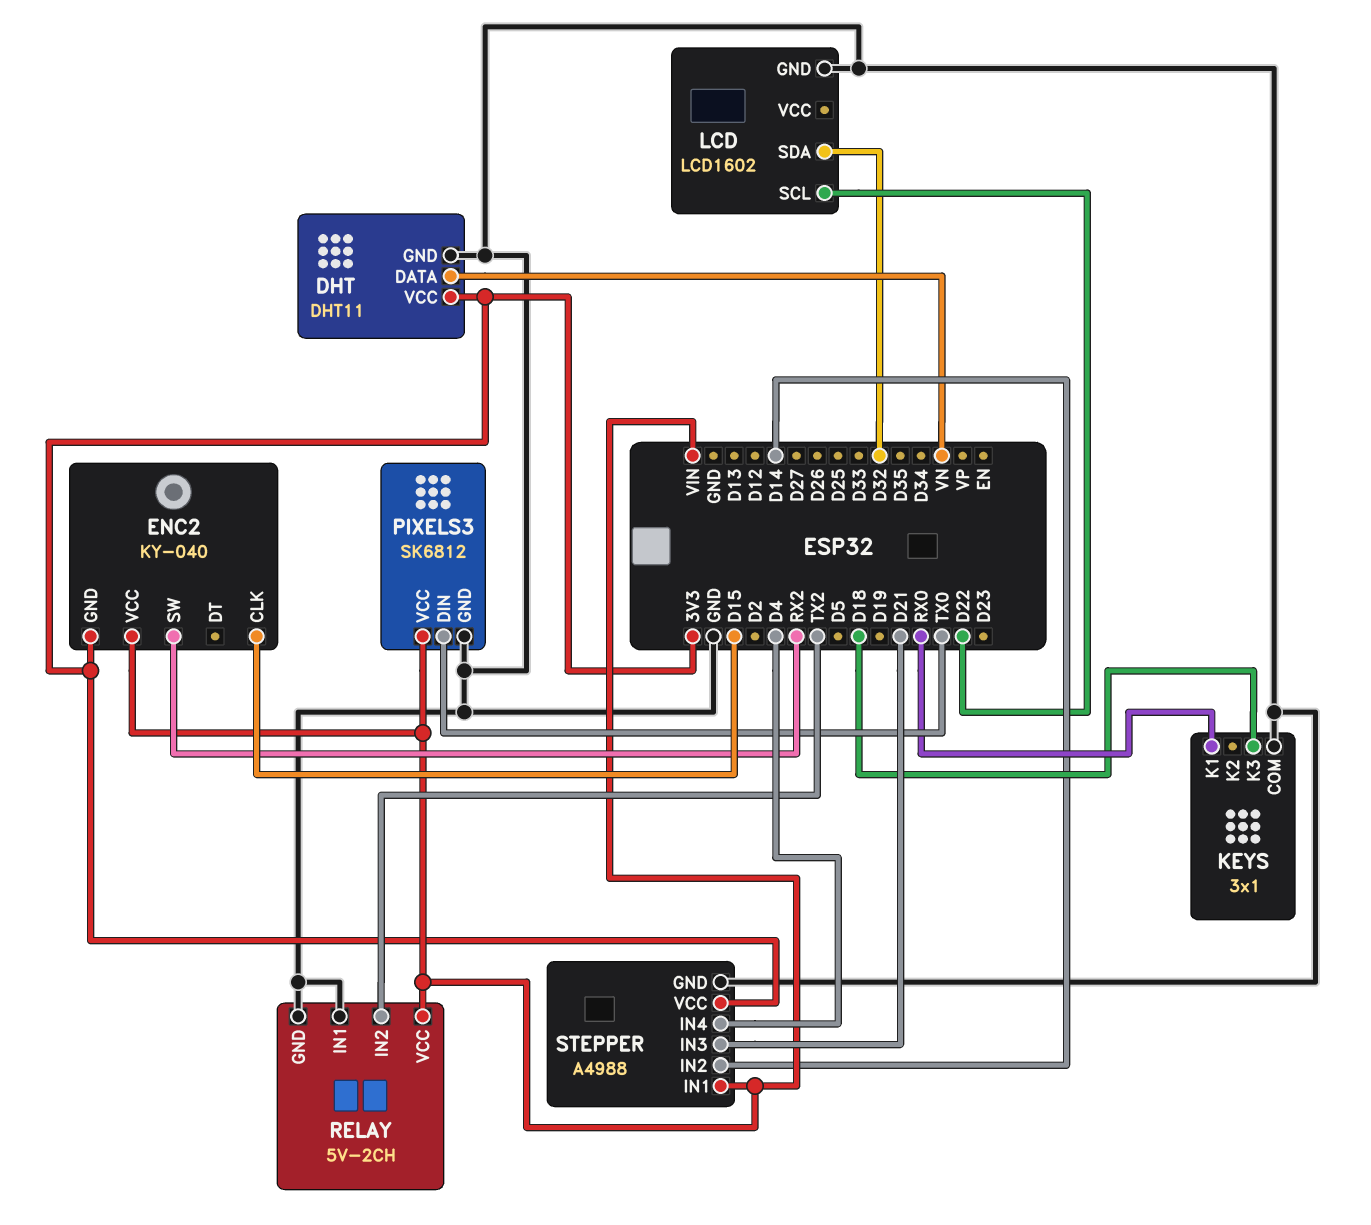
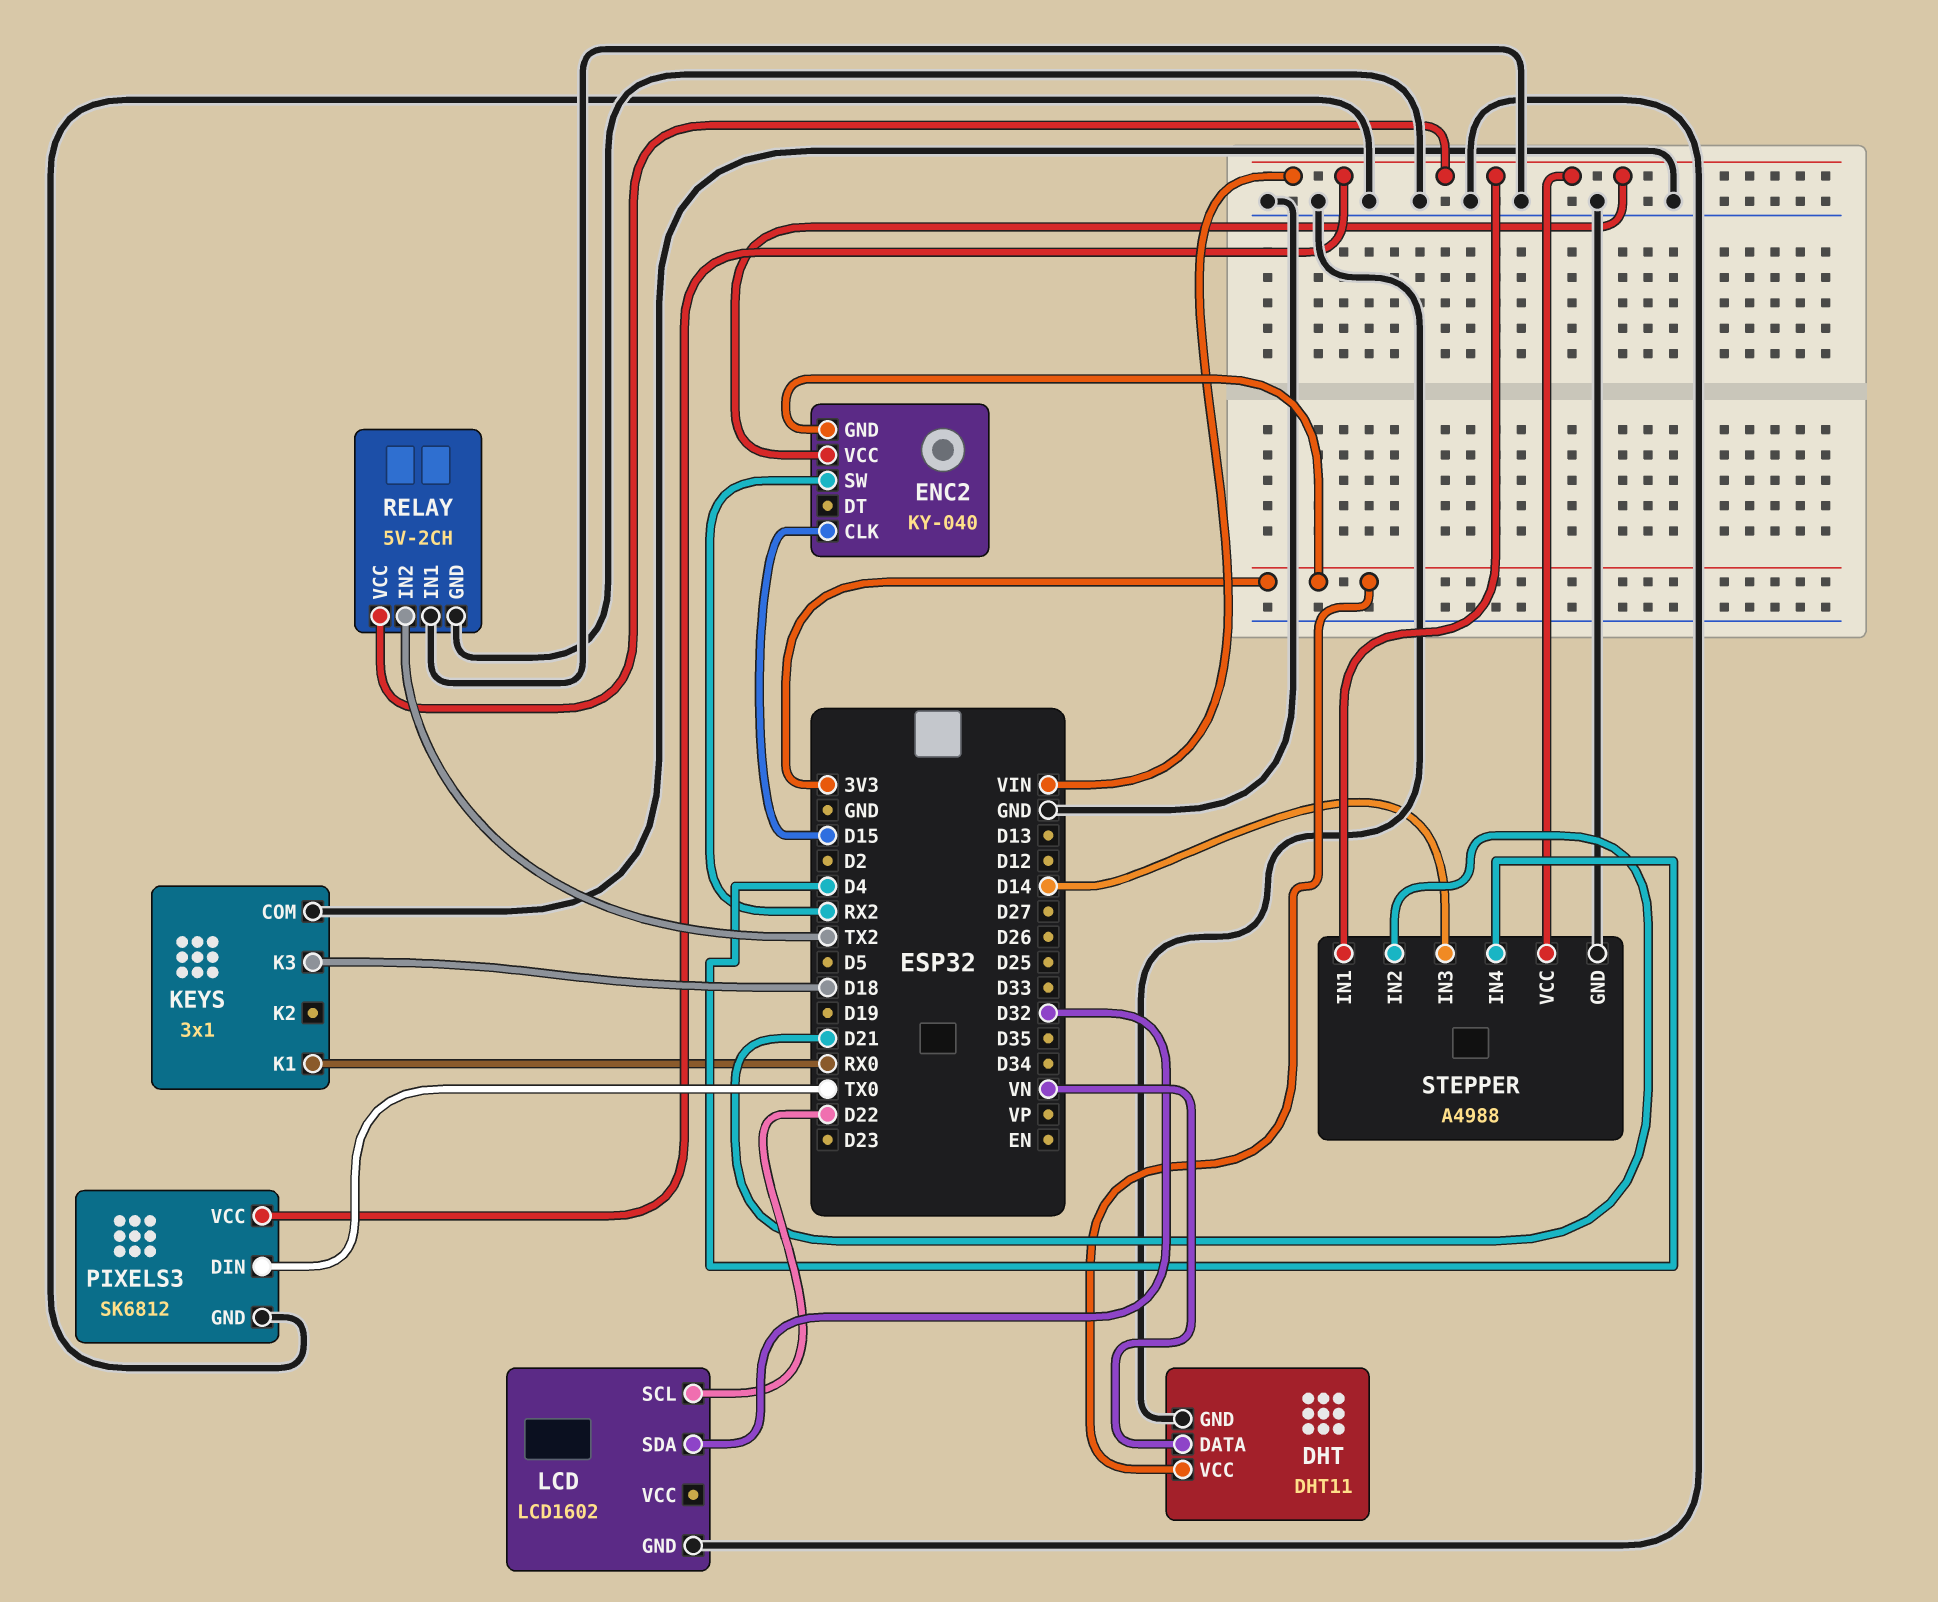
STEPPER pin IN2: D14 -> D21
STEPPER pin IN3: D21 -> D14
STEPPER pin VCC: 3V3 -> VIN

